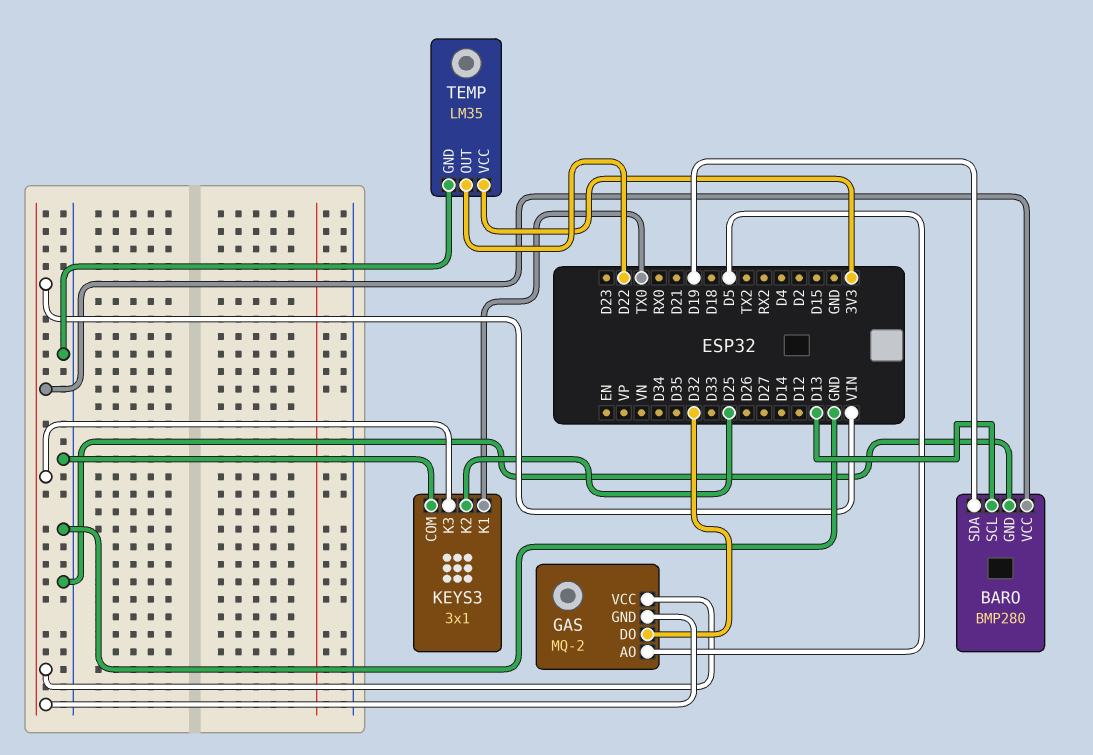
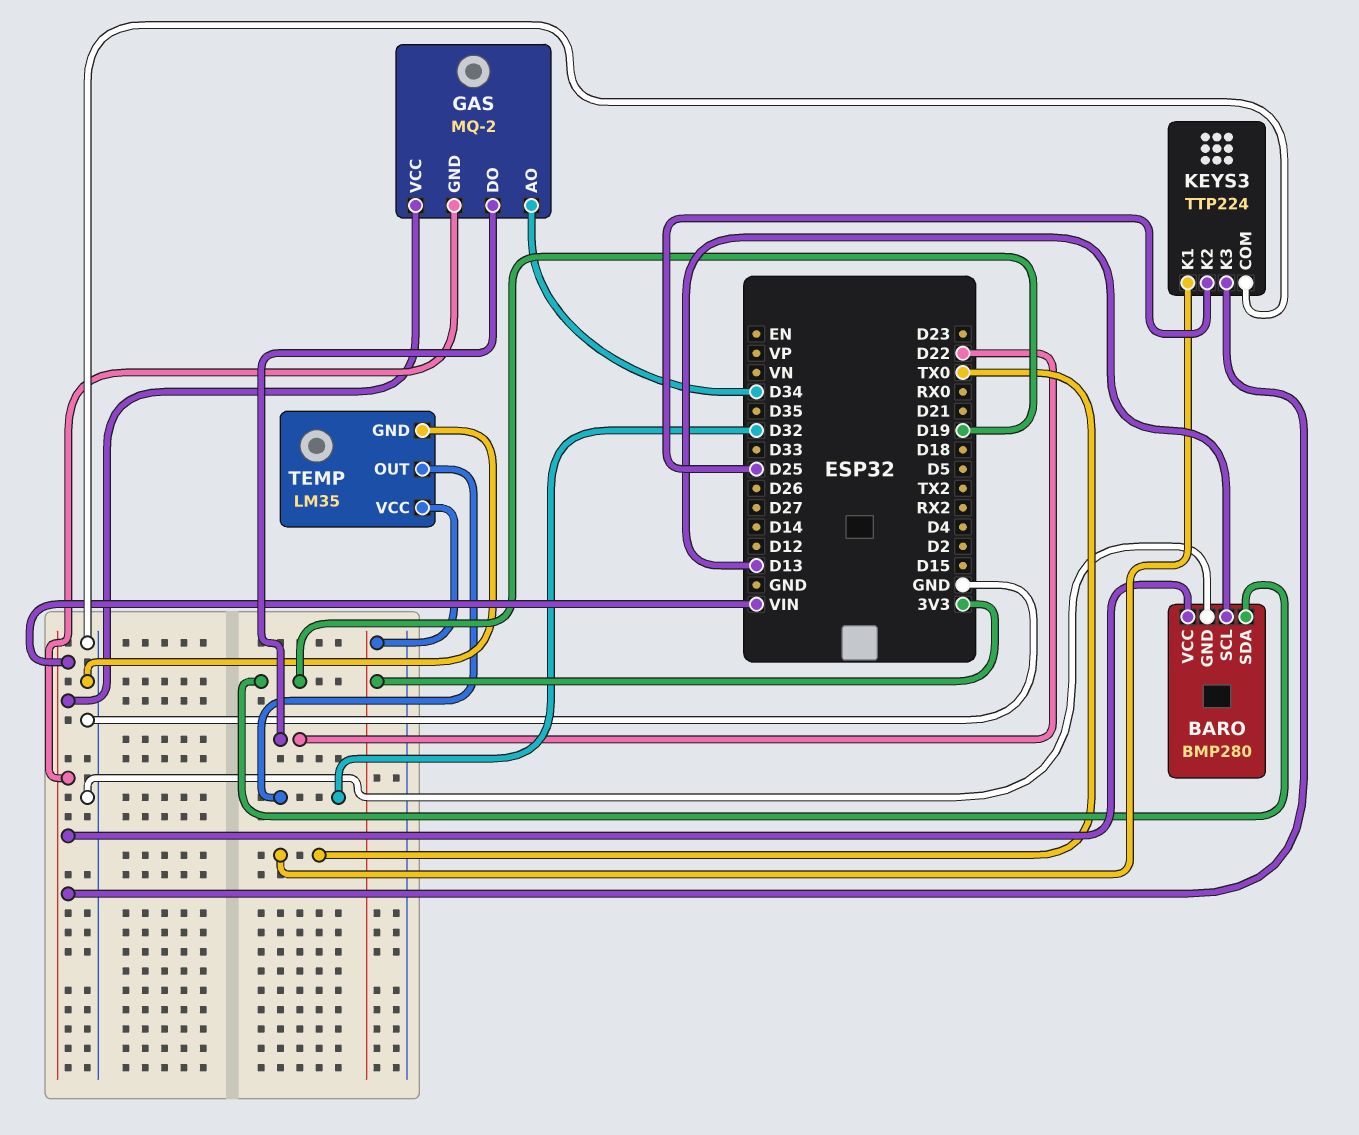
GAS pin AO: D5 -> D34
GAS pin DO: D32 -> D22
KEYS3: 3x1 -> TTP224
TEMP pin OUT: D22 -> D32

